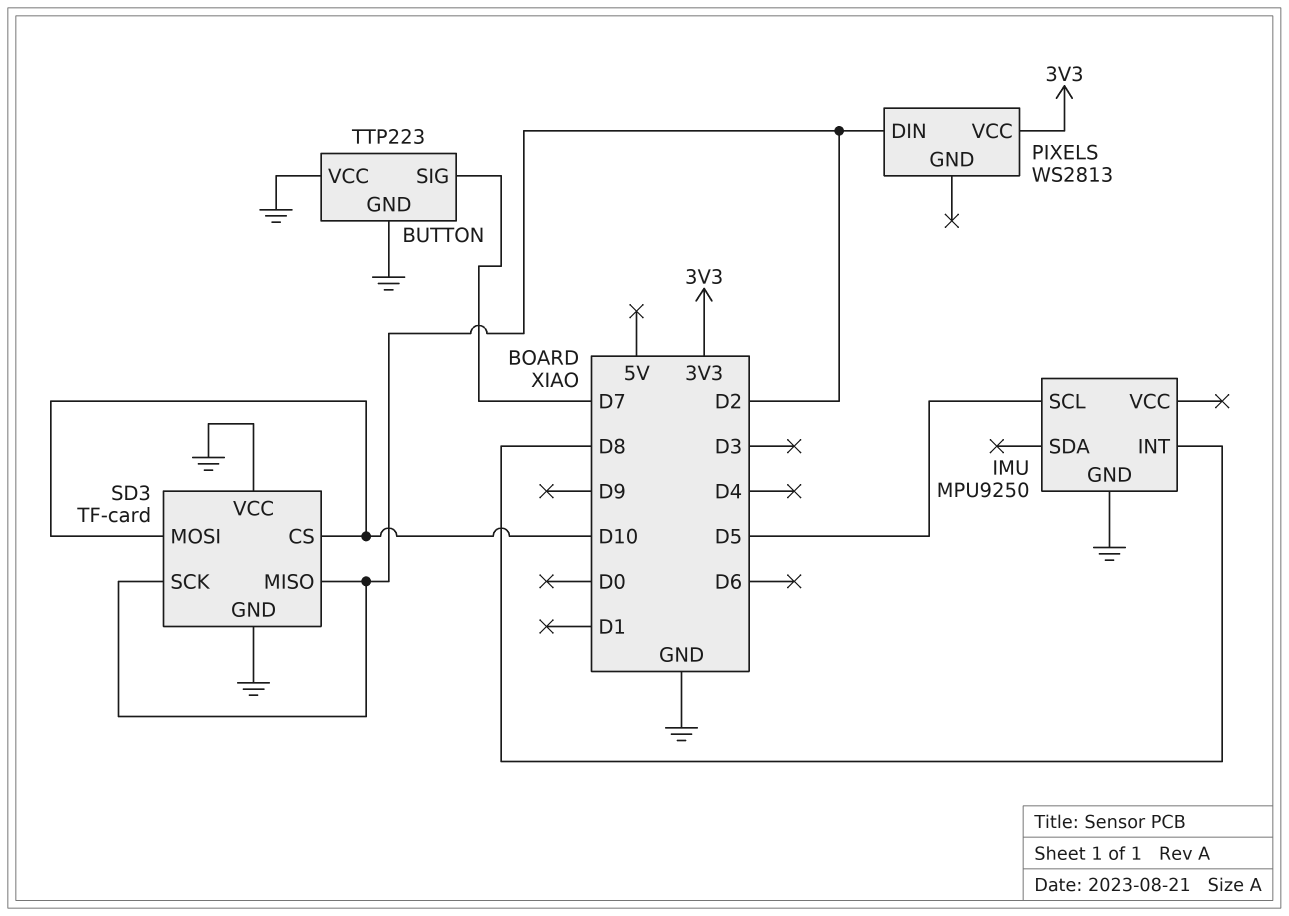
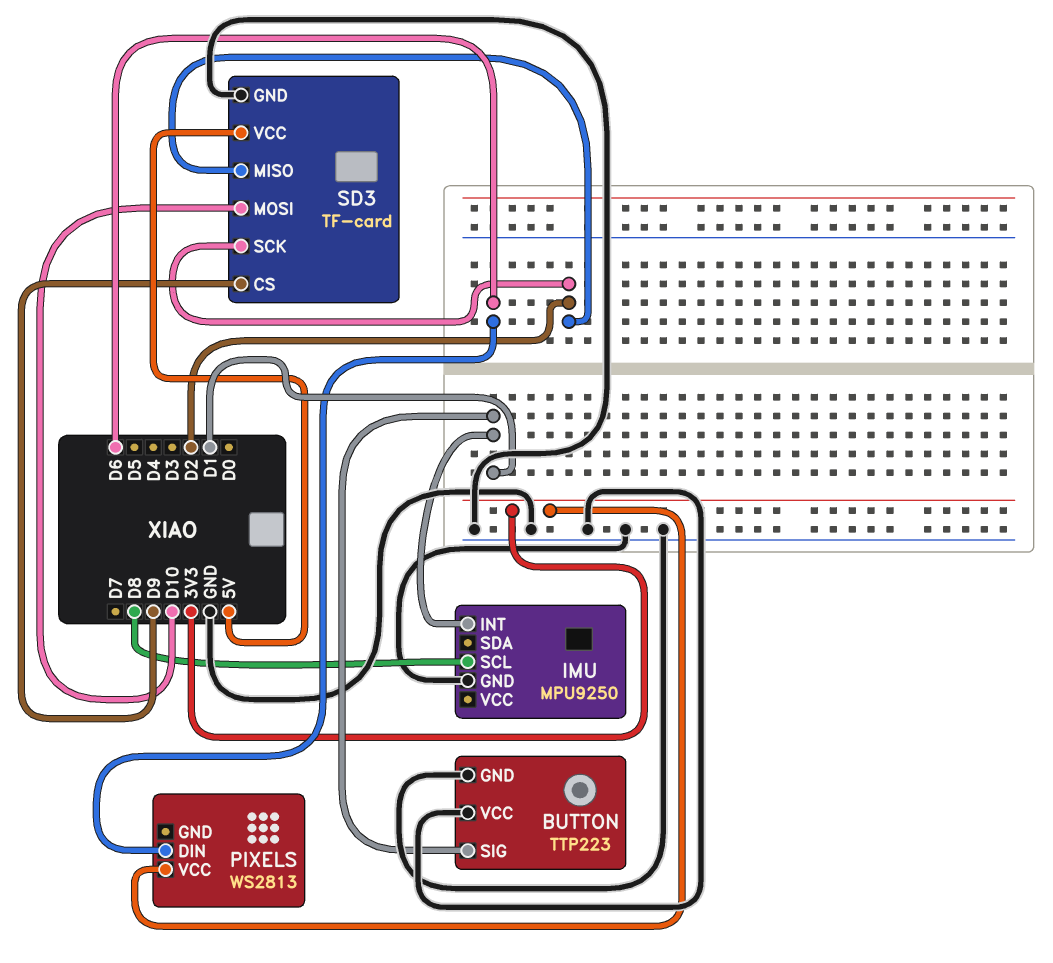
BUTTON pin SIG: D7 -> D1
IMU pin INT: D8 -> D1
IMU pin SCL: D5 -> D8
PIXELS pin DIN: D2 -> D6
SD3 pin CS: D10 -> D9
SD3 pin VCC: GND -> 5V

